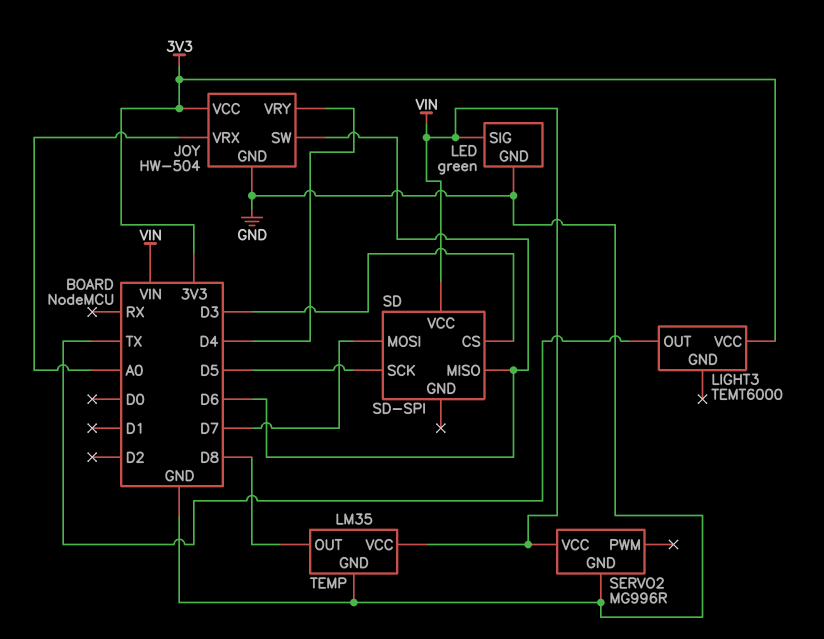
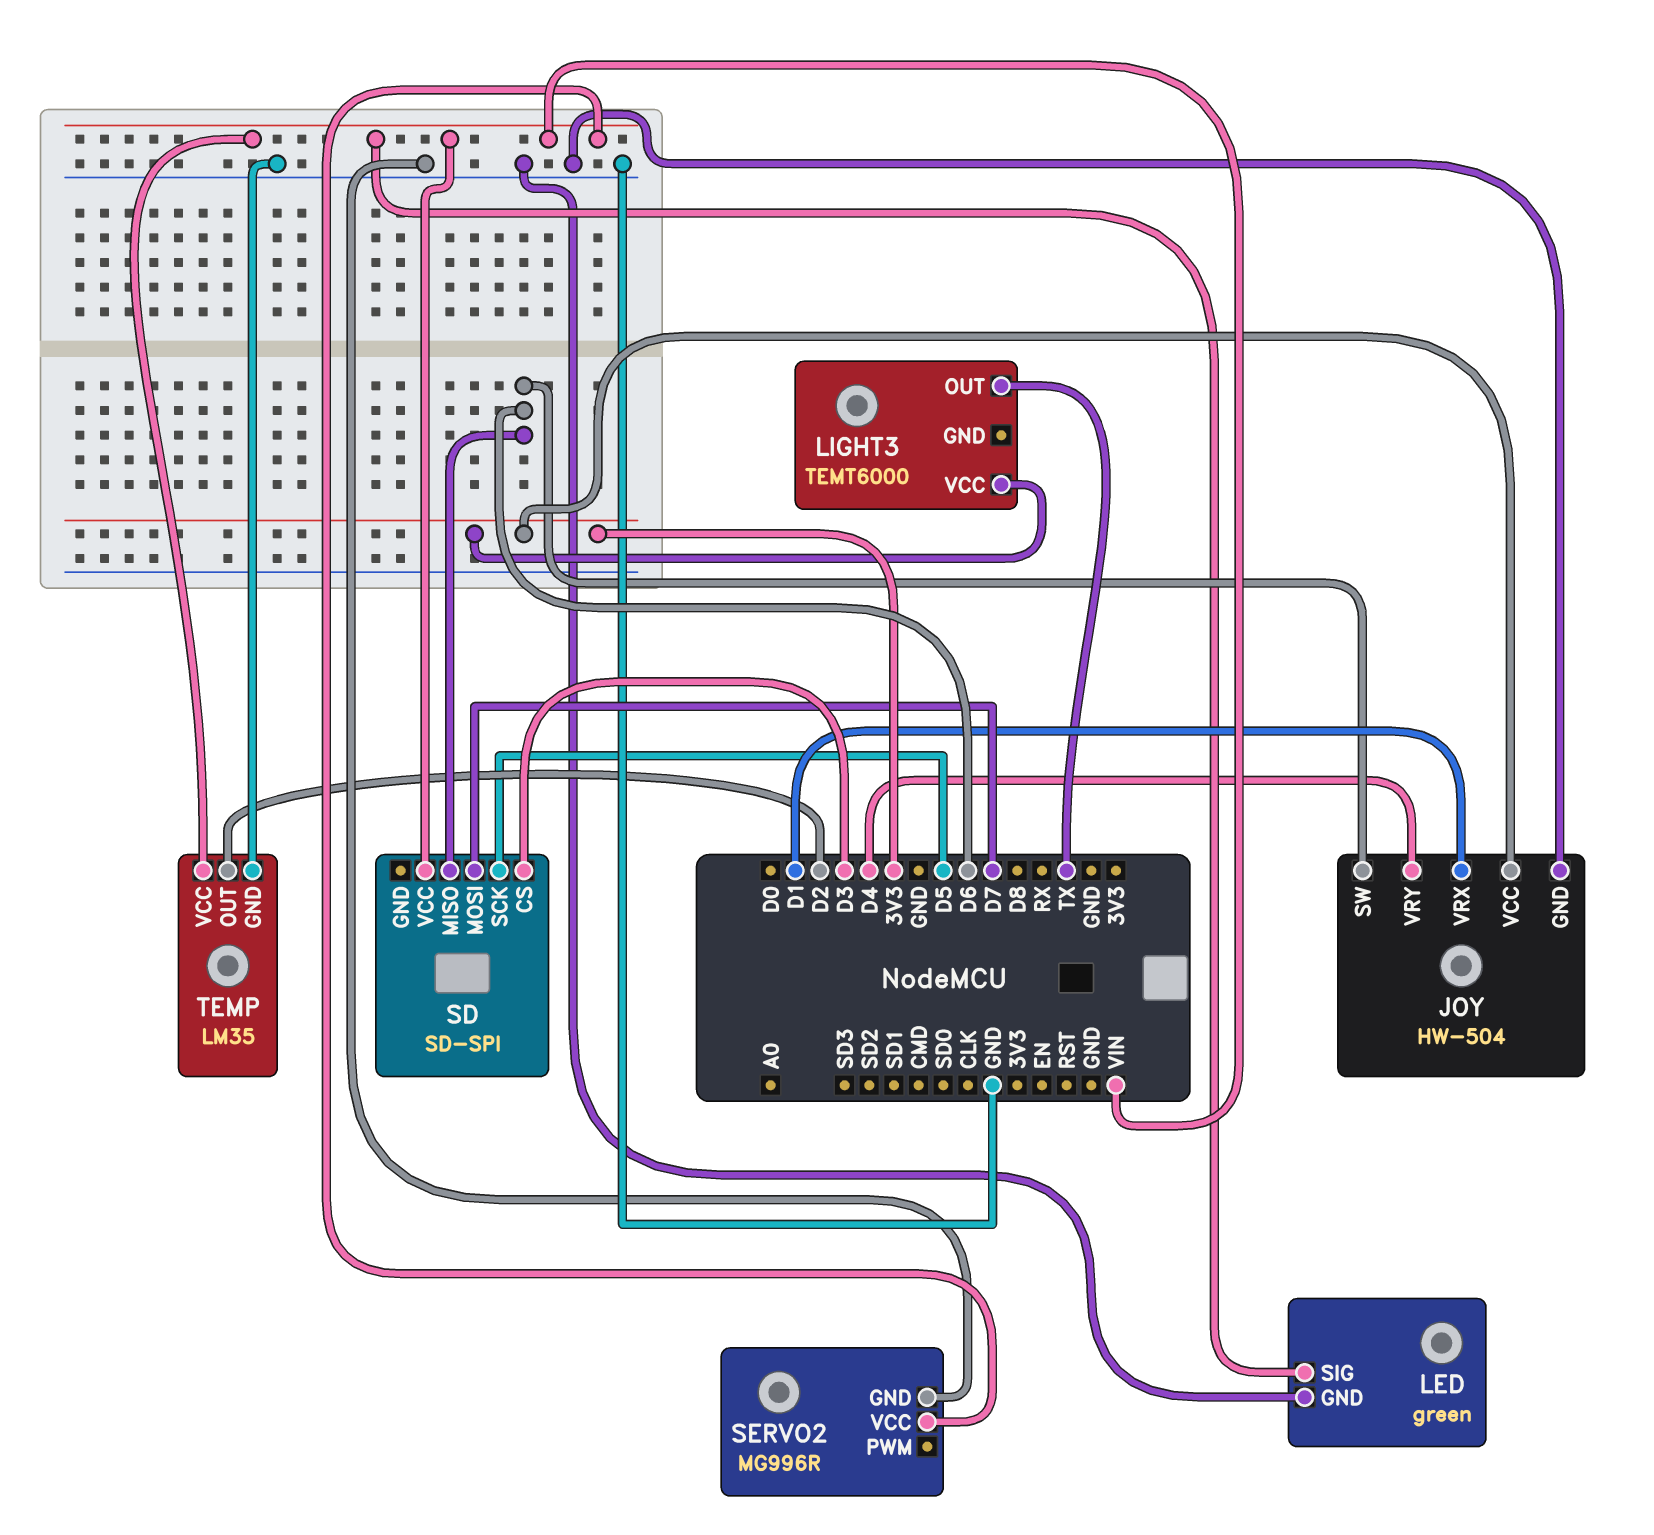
JOY pin VRX: A0 -> D1
TEMP pin OUT: D8 -> D2

